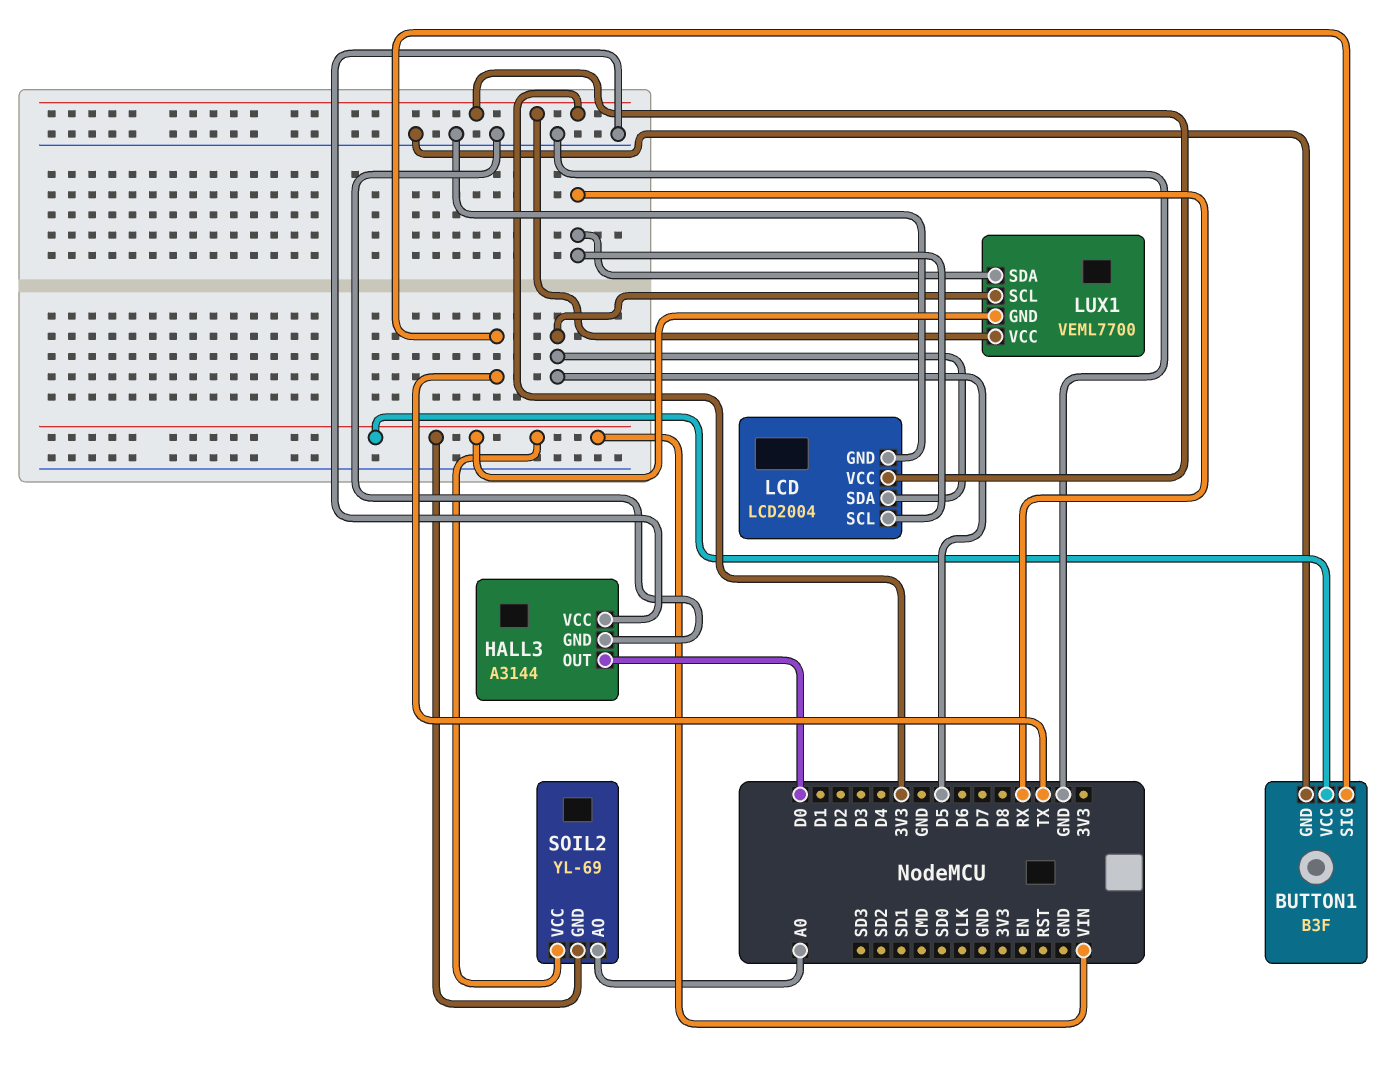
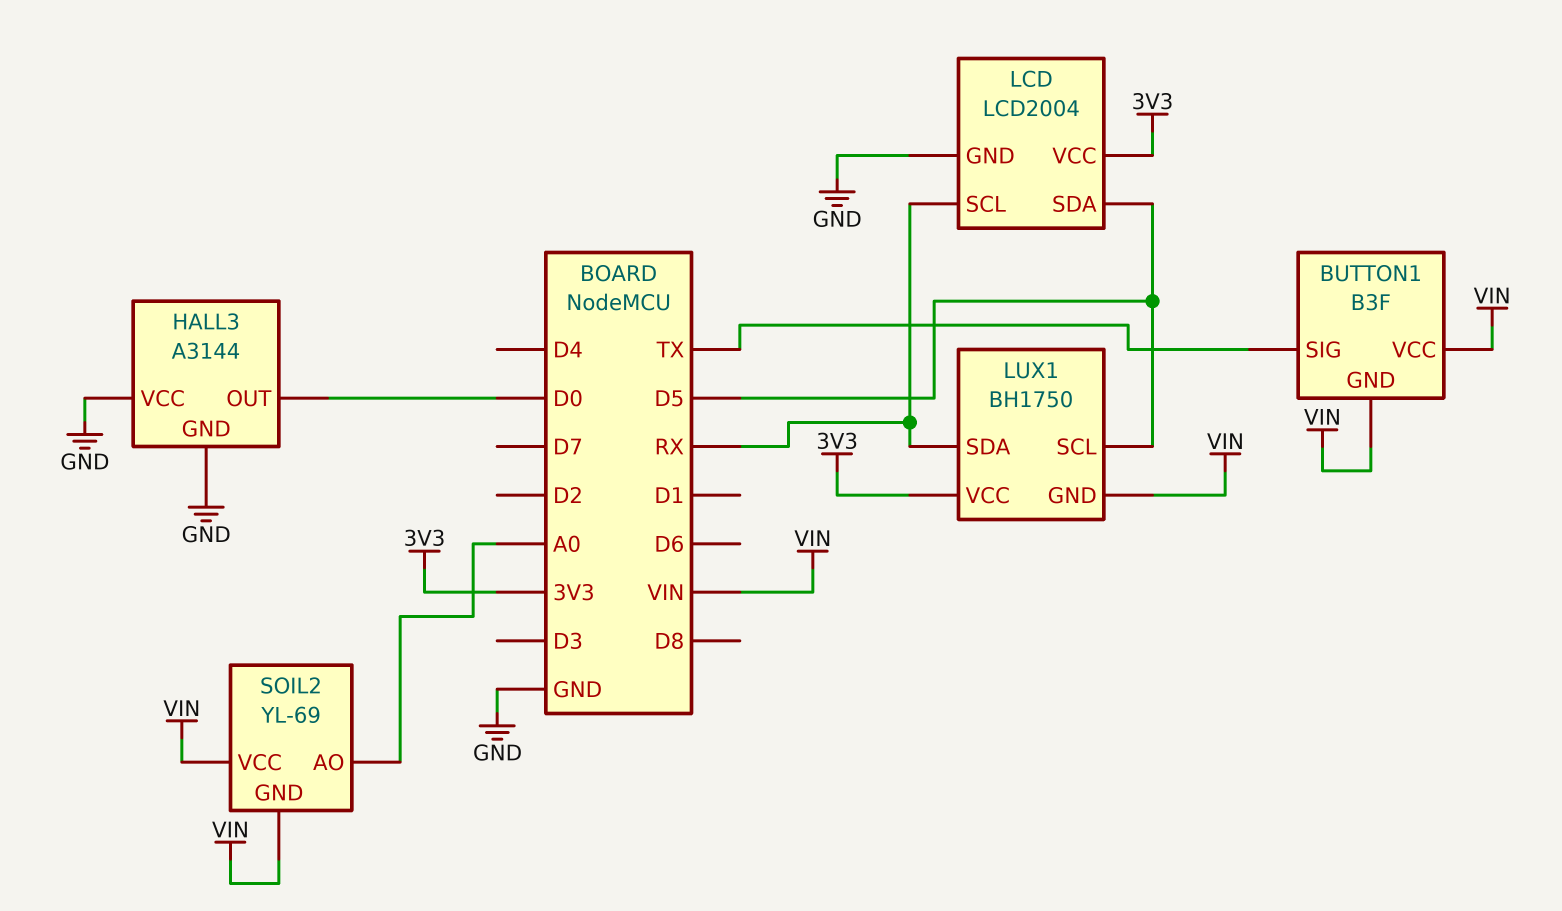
BUTTON1 pin GND: GND -> VIN
LUX1: VEML7700 -> BH1750

